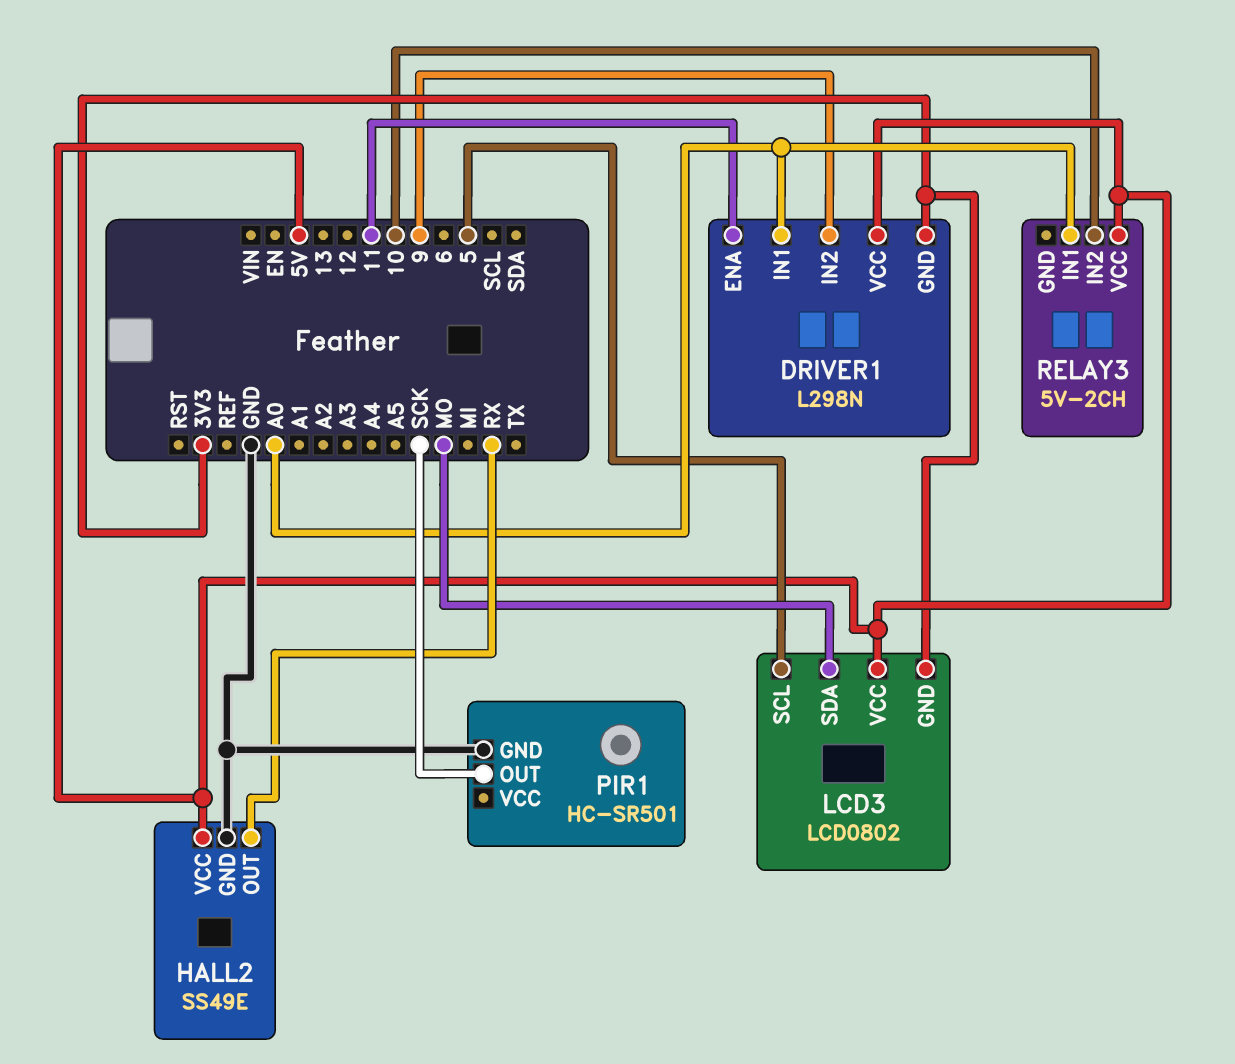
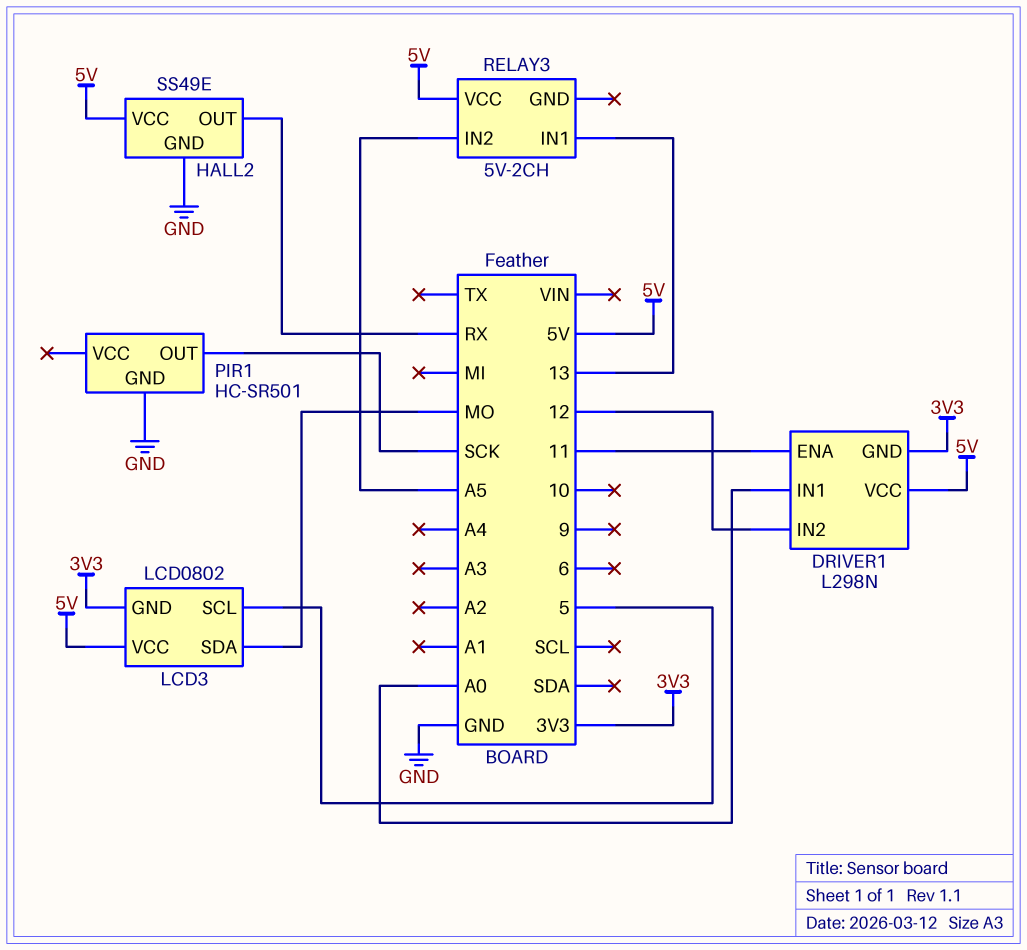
DRIVER1 pin IN2: 9 -> 12
RELAY3 pin IN1: A0 -> 13
RELAY3 pin IN2: 10 -> A5

